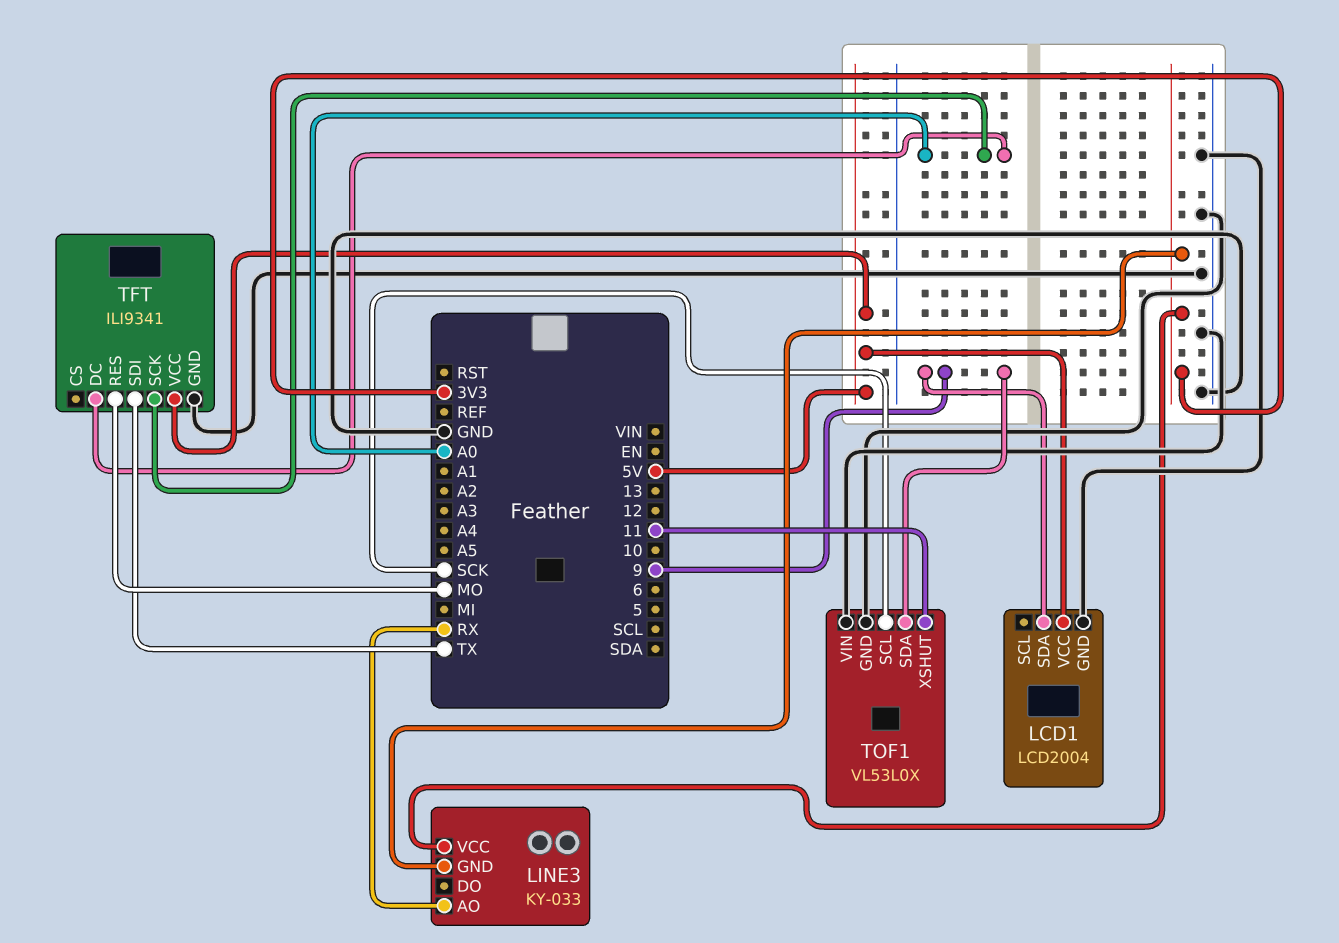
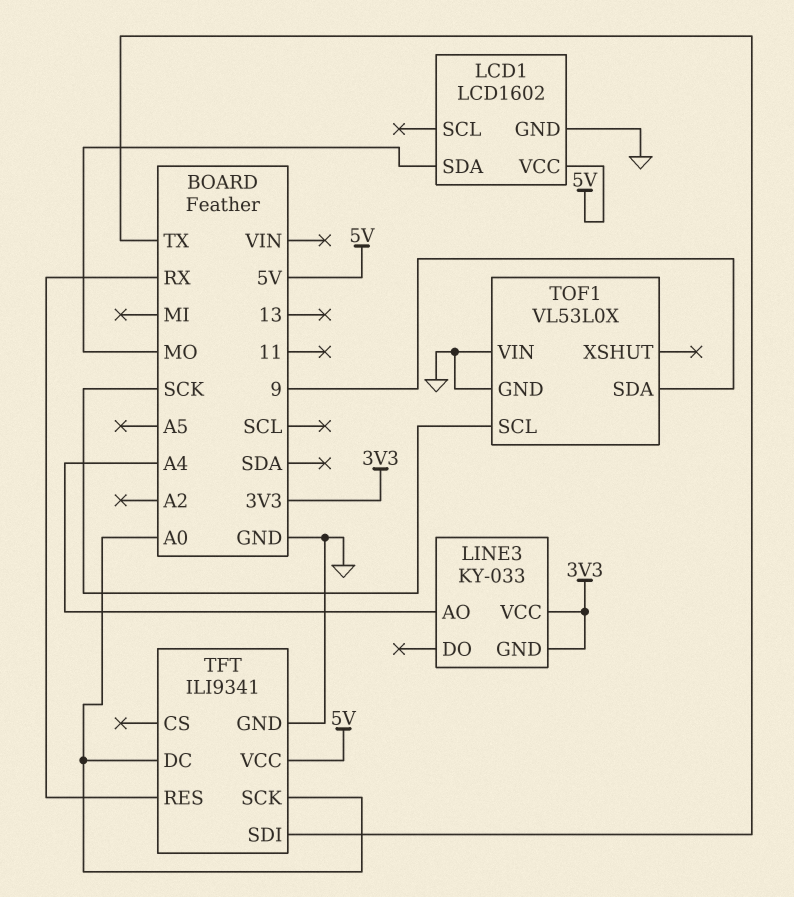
LCD1: LCD2004 -> LCD1602
LCD1 pin SDA: 9 -> MO
LINE3 pin AO: RX -> A4
TFT pin RES: MO -> RX
TOF1 pin XSHUT: 11 -> none

